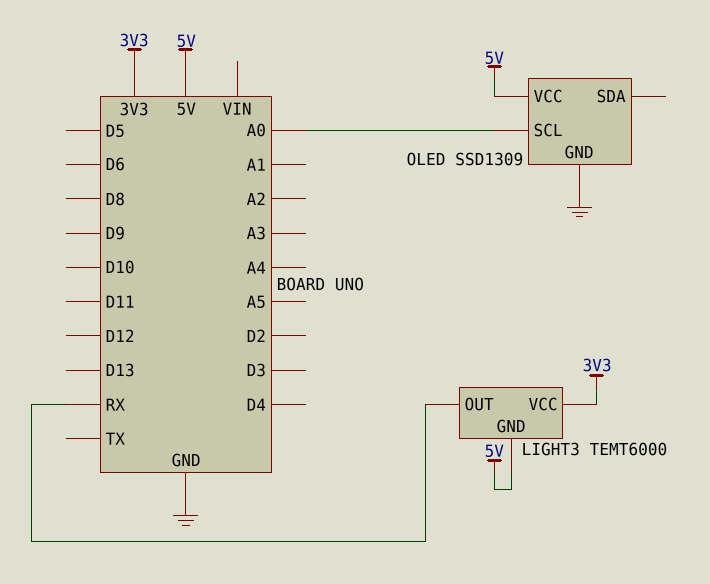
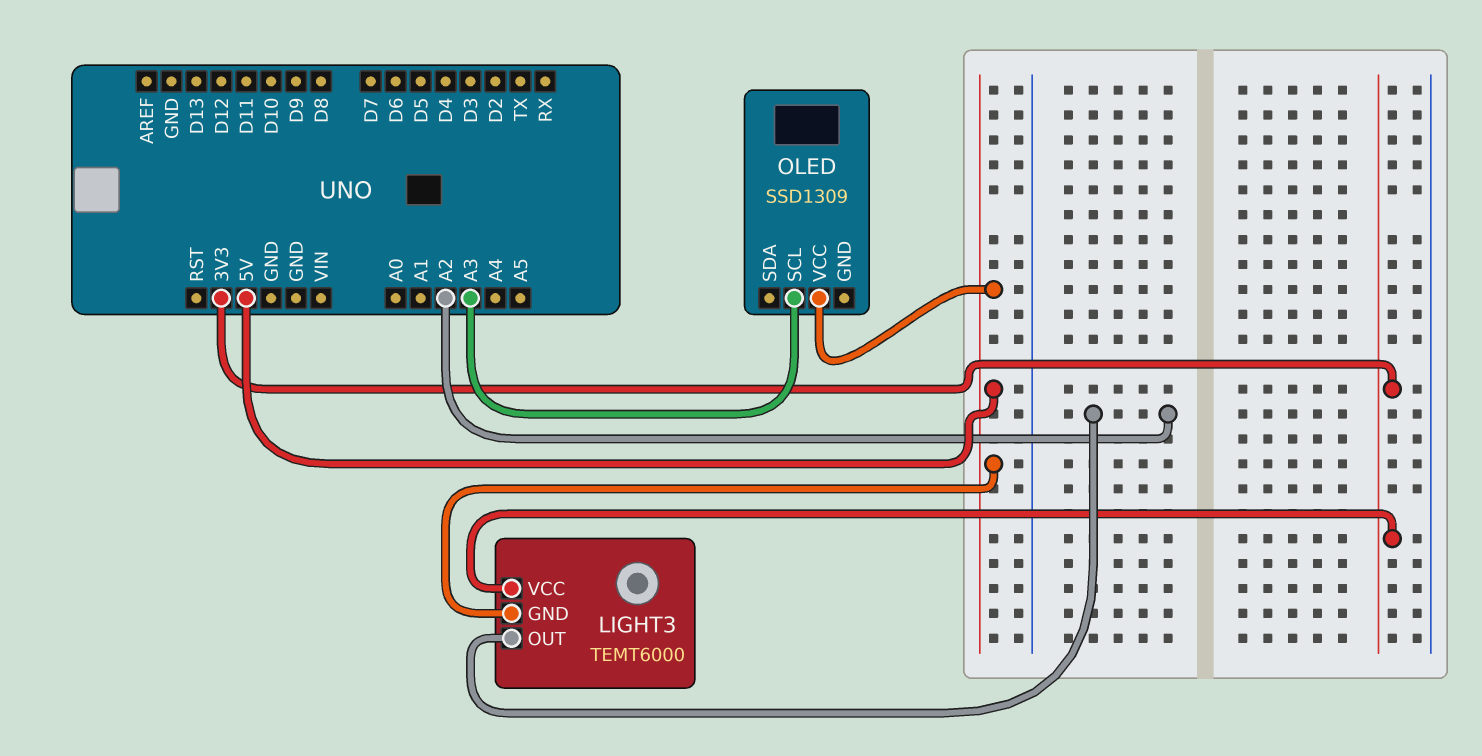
LIGHT3 pin OUT: RX -> A2
OLED pin GND: GND -> none
OLED pin SCL: A0 -> A3

